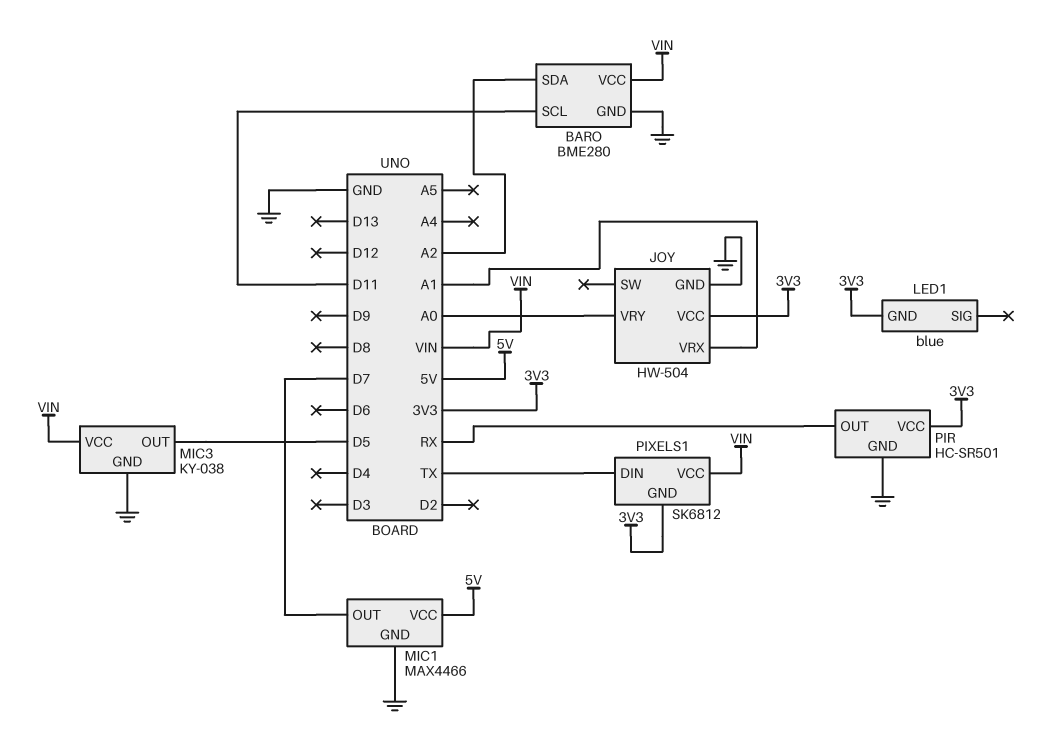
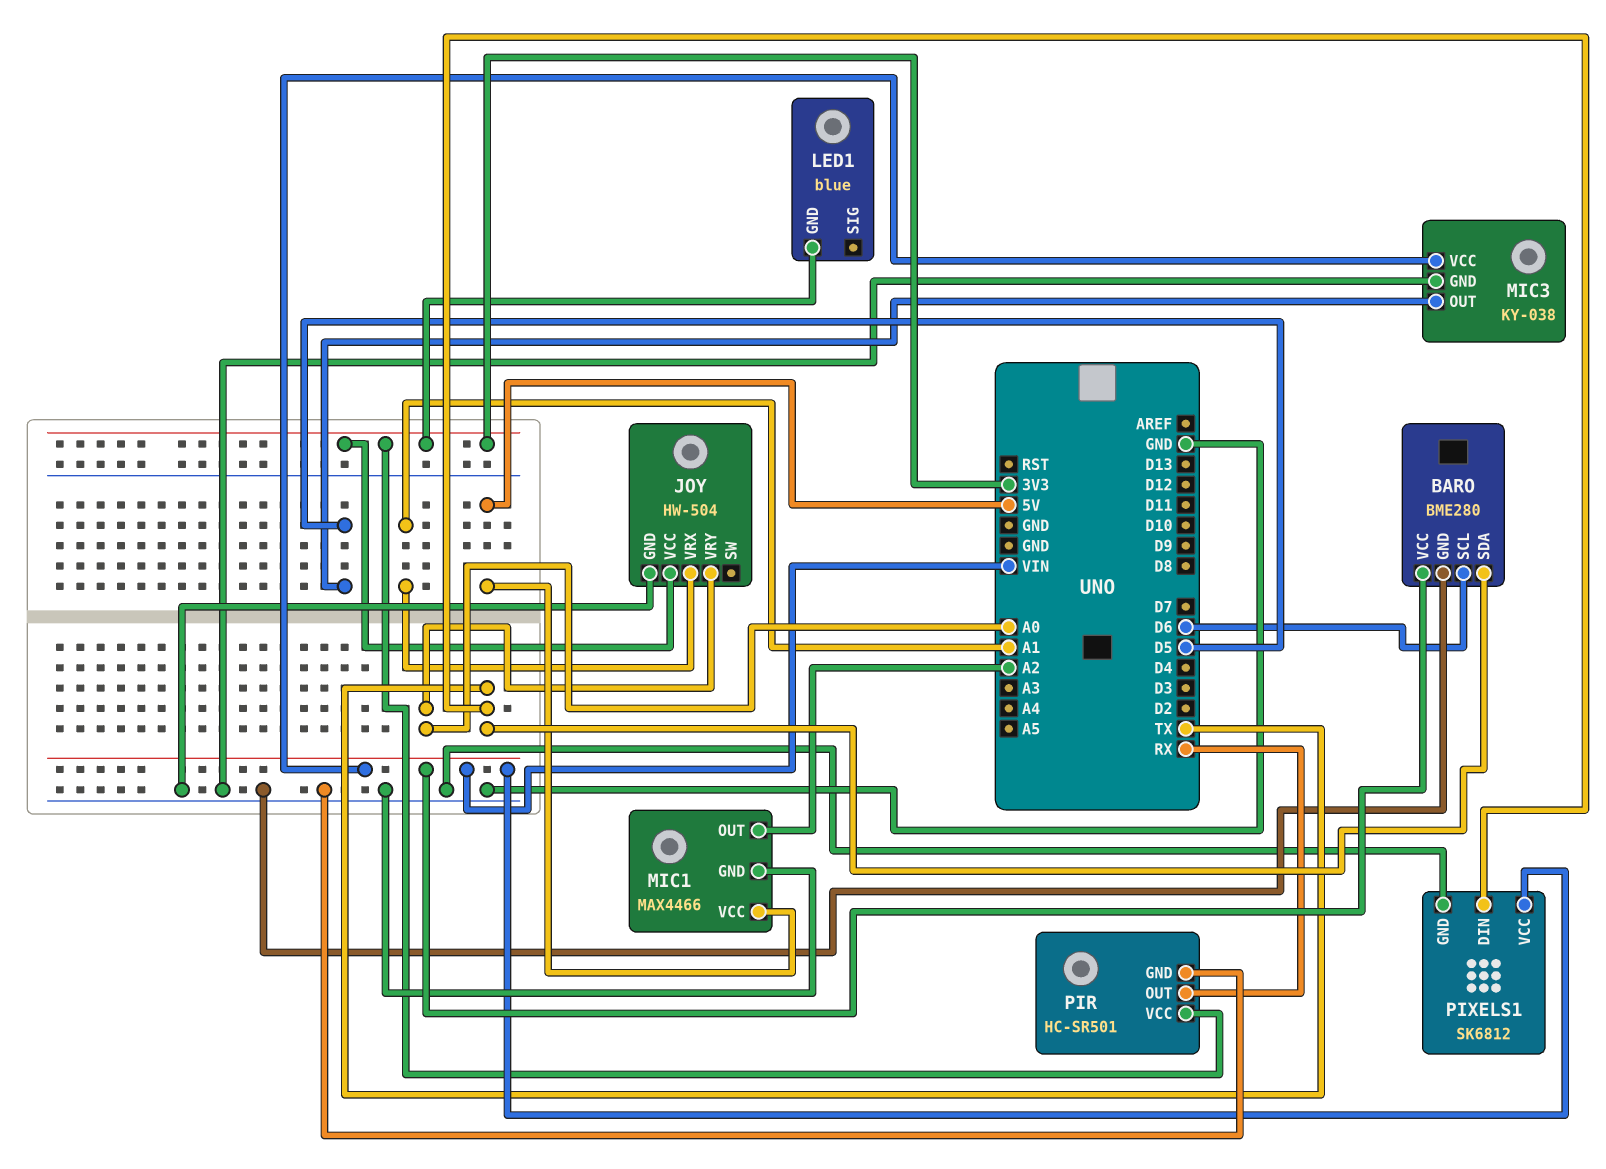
BARO pin SCL: D11 -> D6
BARO pin SDA: A2 -> TX
MIC1 pin OUT: D7 -> A2
PIXELS1 pin GND: 3V3 -> GND

